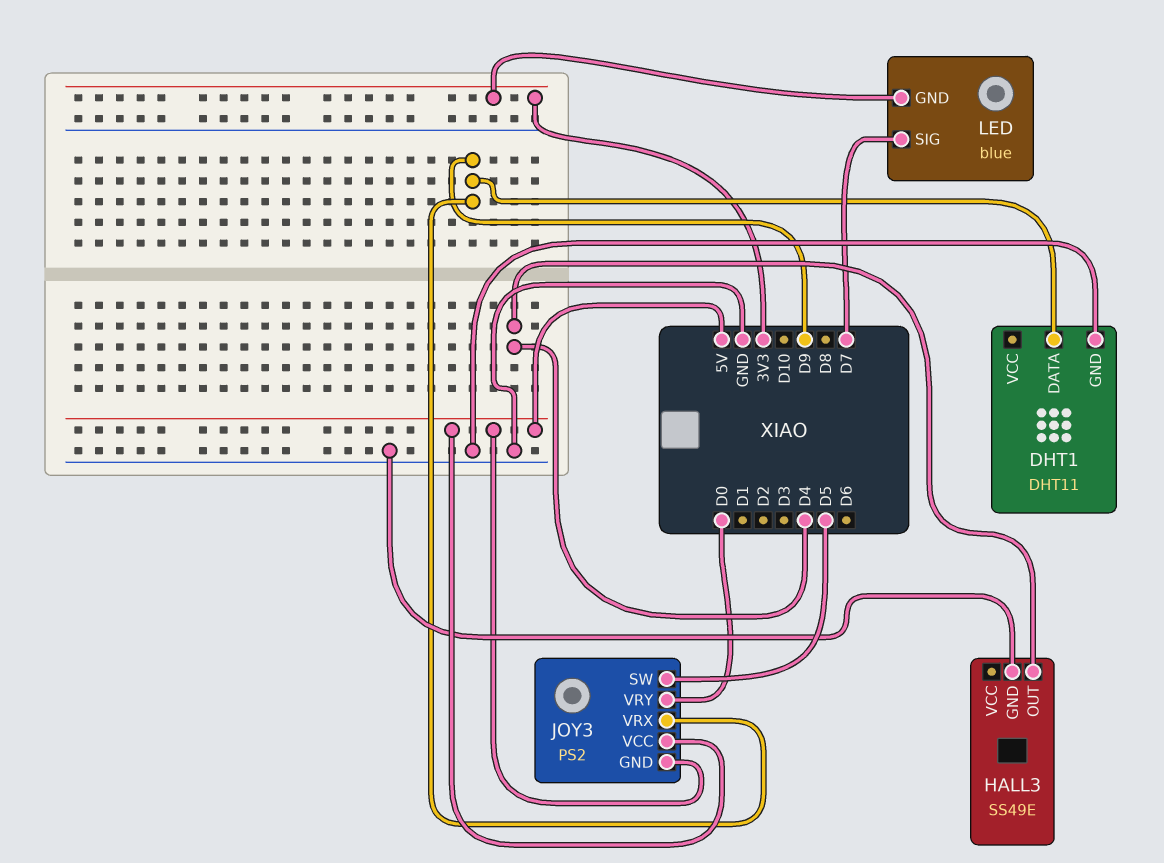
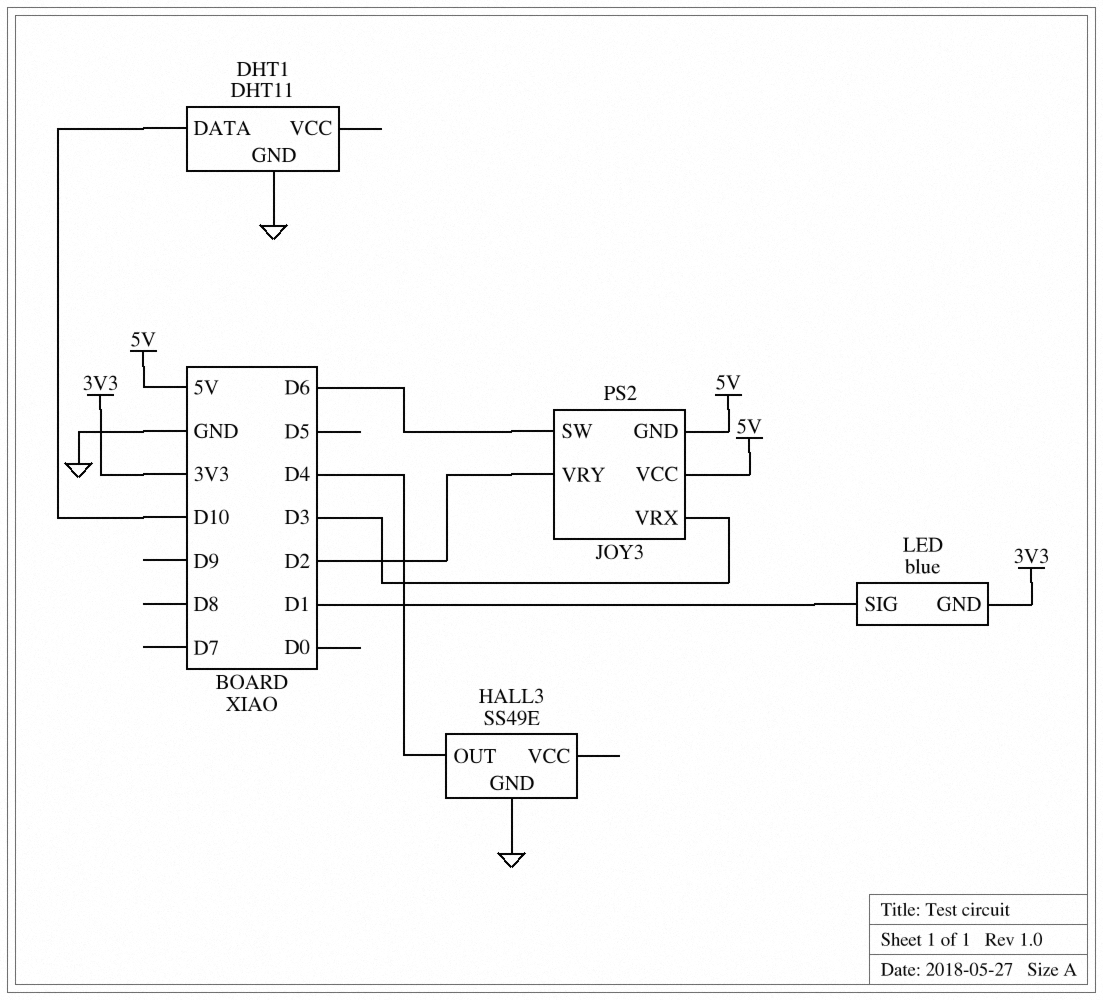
DHT1 pin DATA: D9 -> D10
JOY3 pin SW: D5 -> D6
JOY3 pin VRX: D9 -> D3
JOY3 pin VRY: D0 -> D2
LED pin SIG: D7 -> D1

